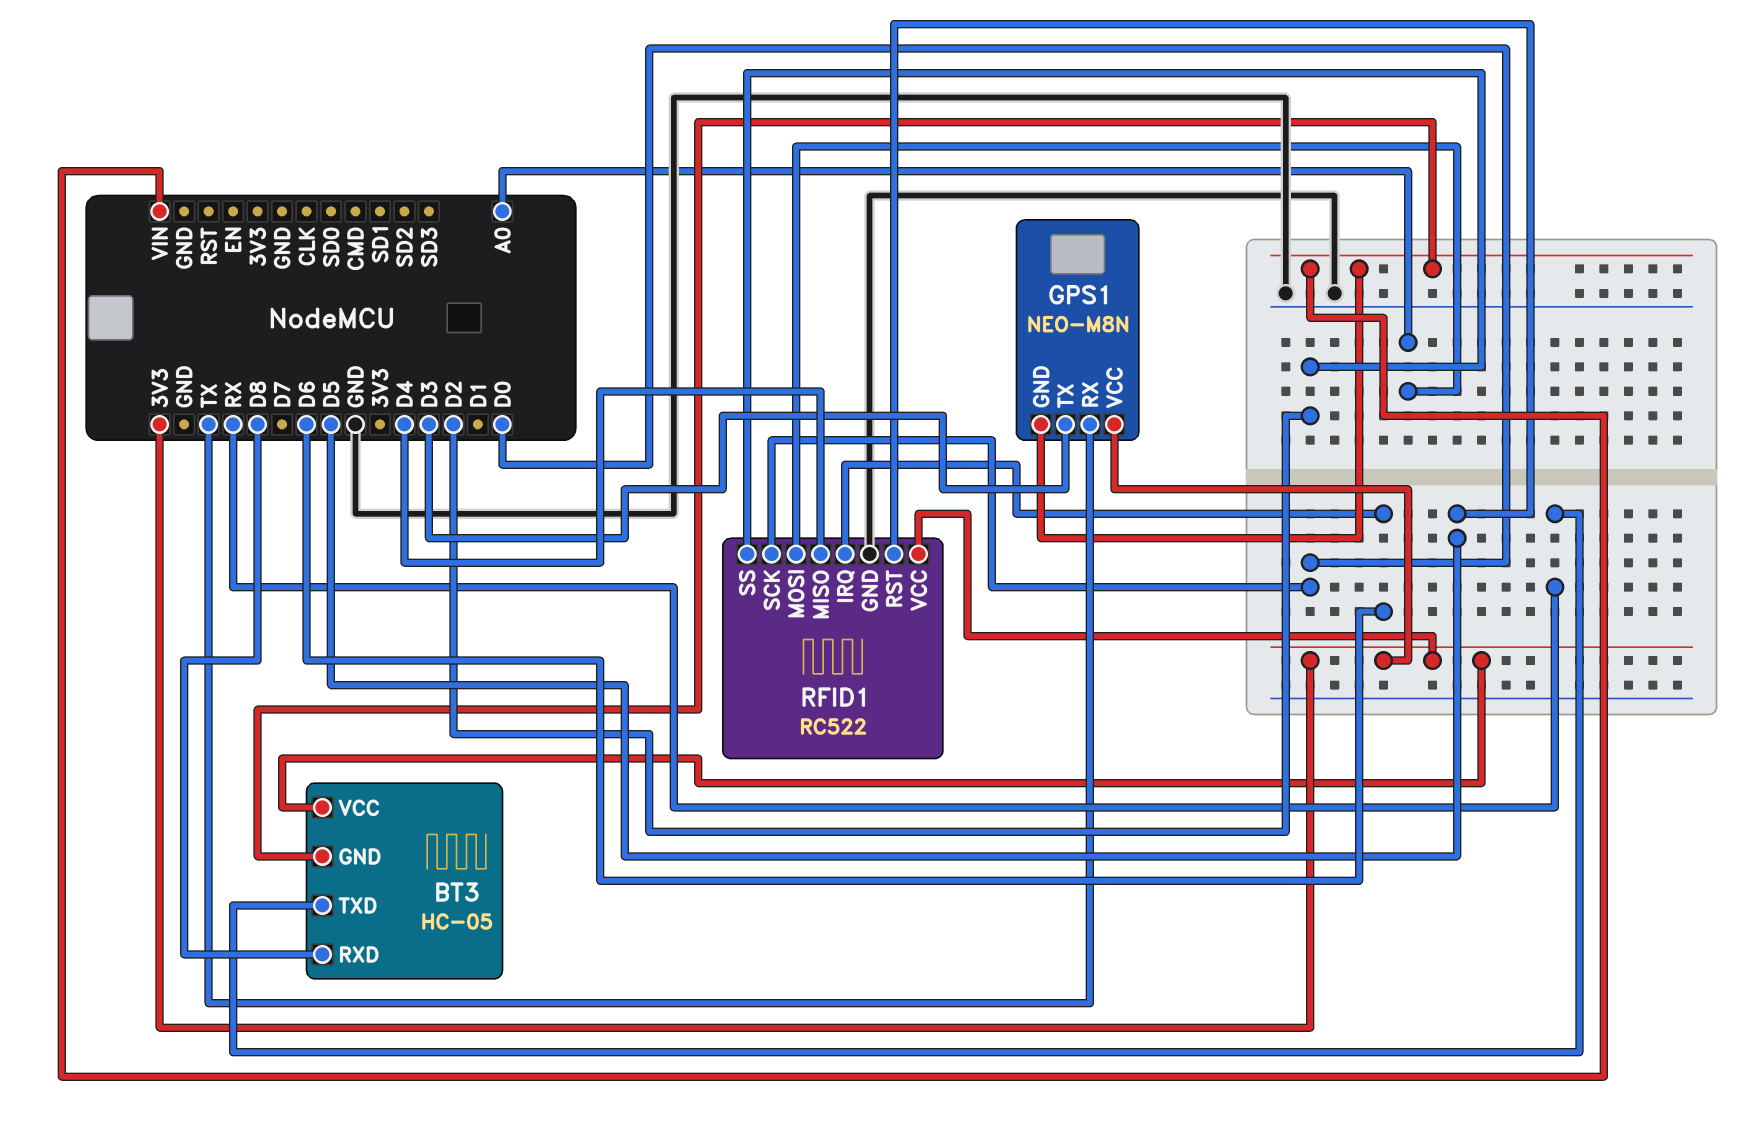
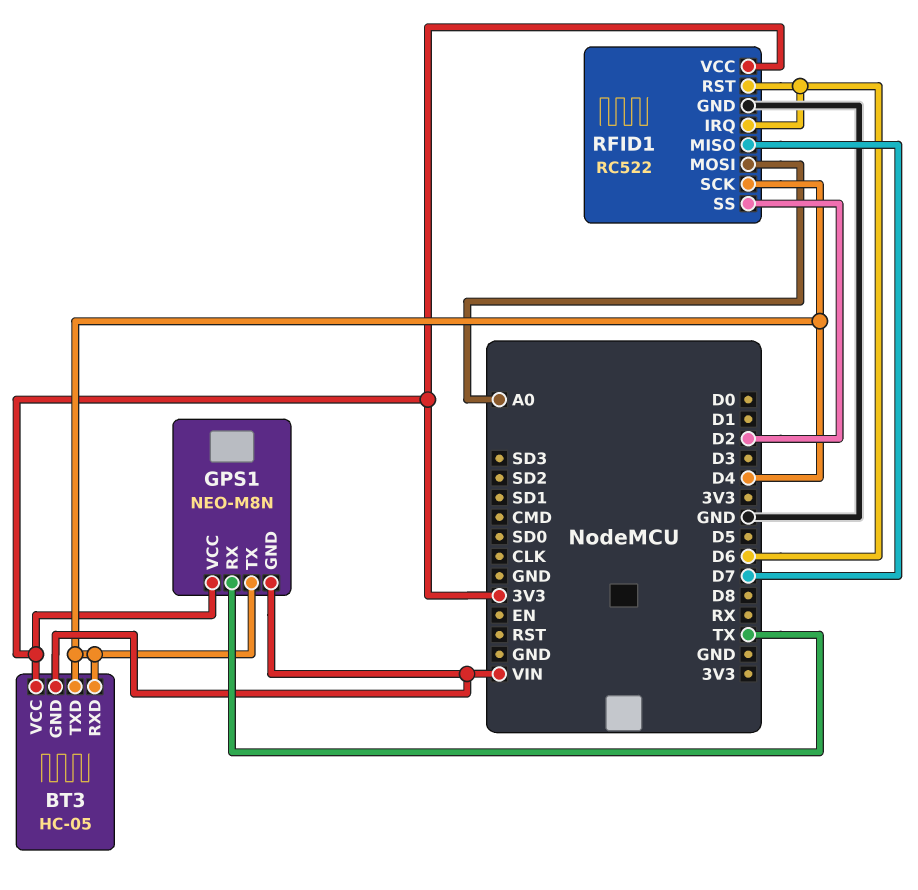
BT3 pin RXD: D8 -> D4
BT3 pin TXD: RX -> D4
GPS1 pin TX: D3 -> D4
RFID1 pin MISO: D4 -> D7
RFID1 pin RST: D5 -> D6
RFID1 pin SCK: D0 -> D4

